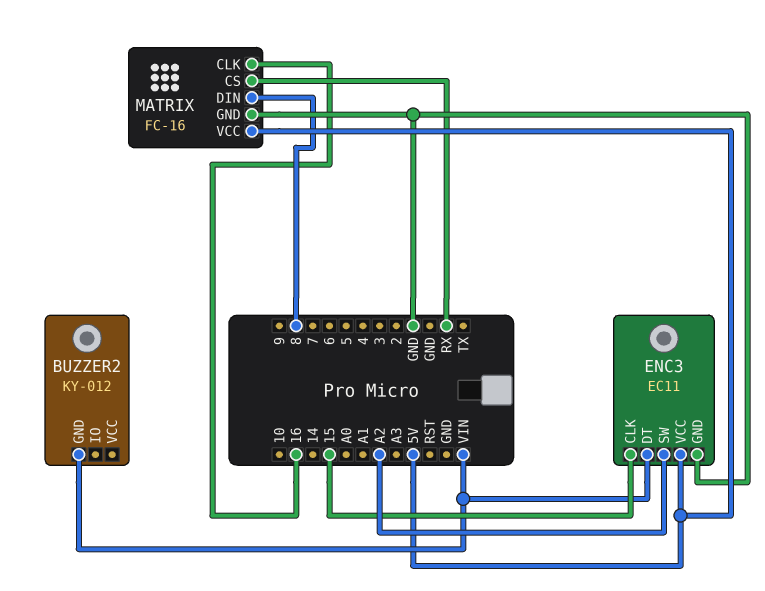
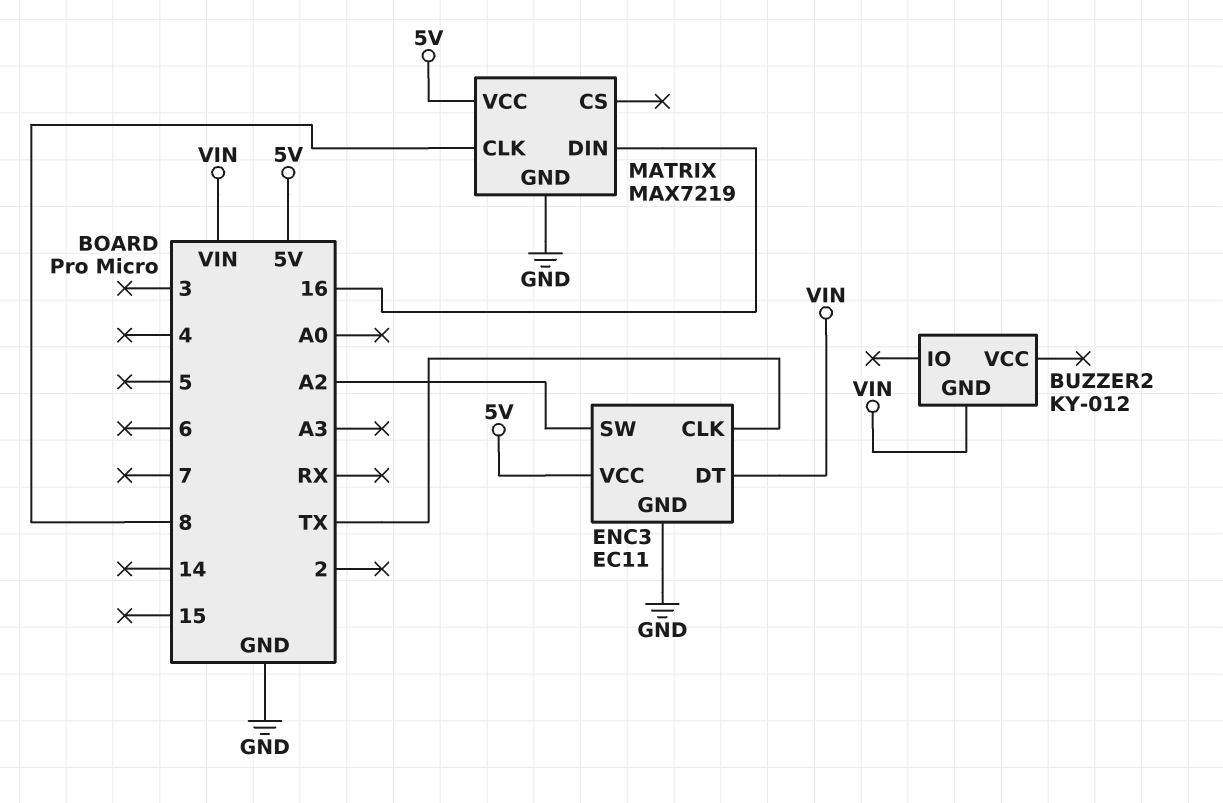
ENC3 pin CLK: 15 -> TX
MATRIX: FC-16 -> MAX7219
MATRIX pin CLK: 16 -> 8
MATRIX pin CS: RX -> none
MATRIX pin DIN: 8 -> 16

